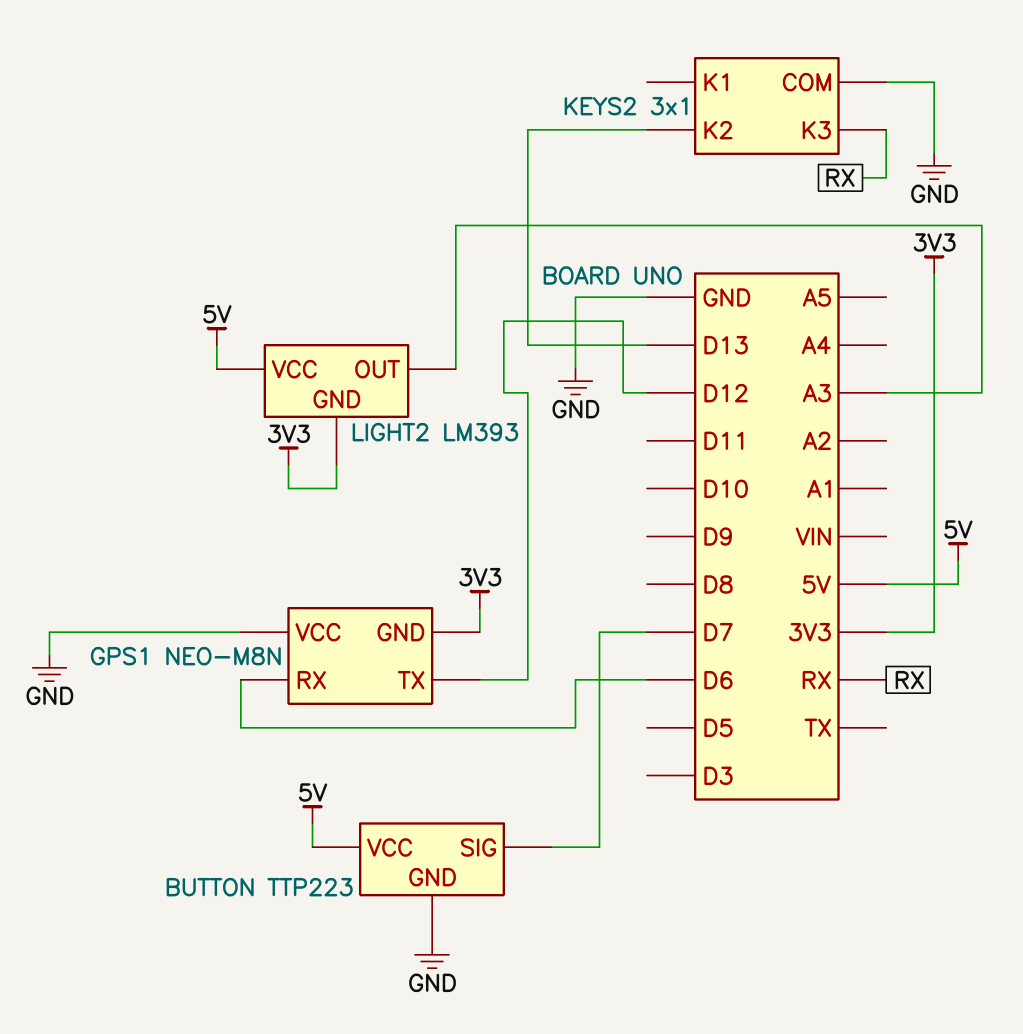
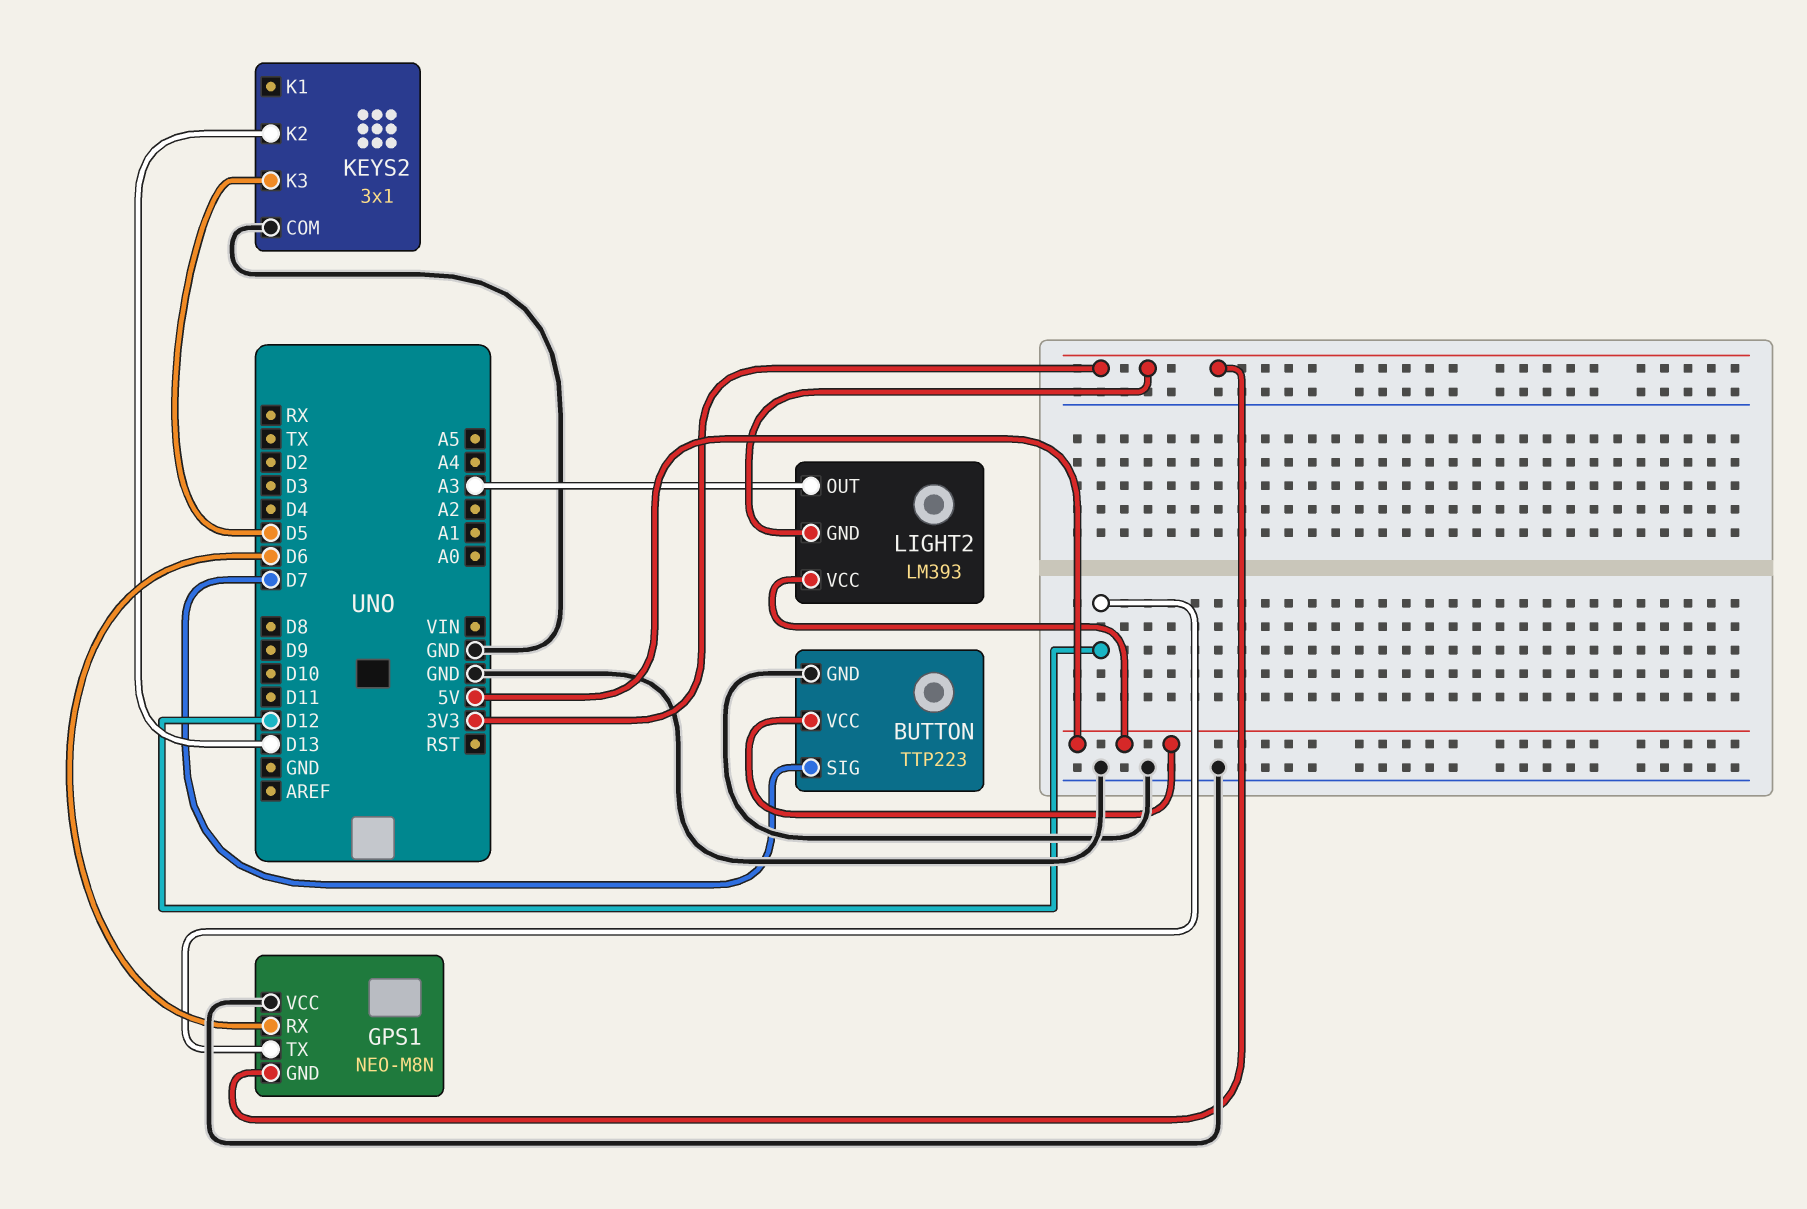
KEYS2 pin K3: RX -> D5

